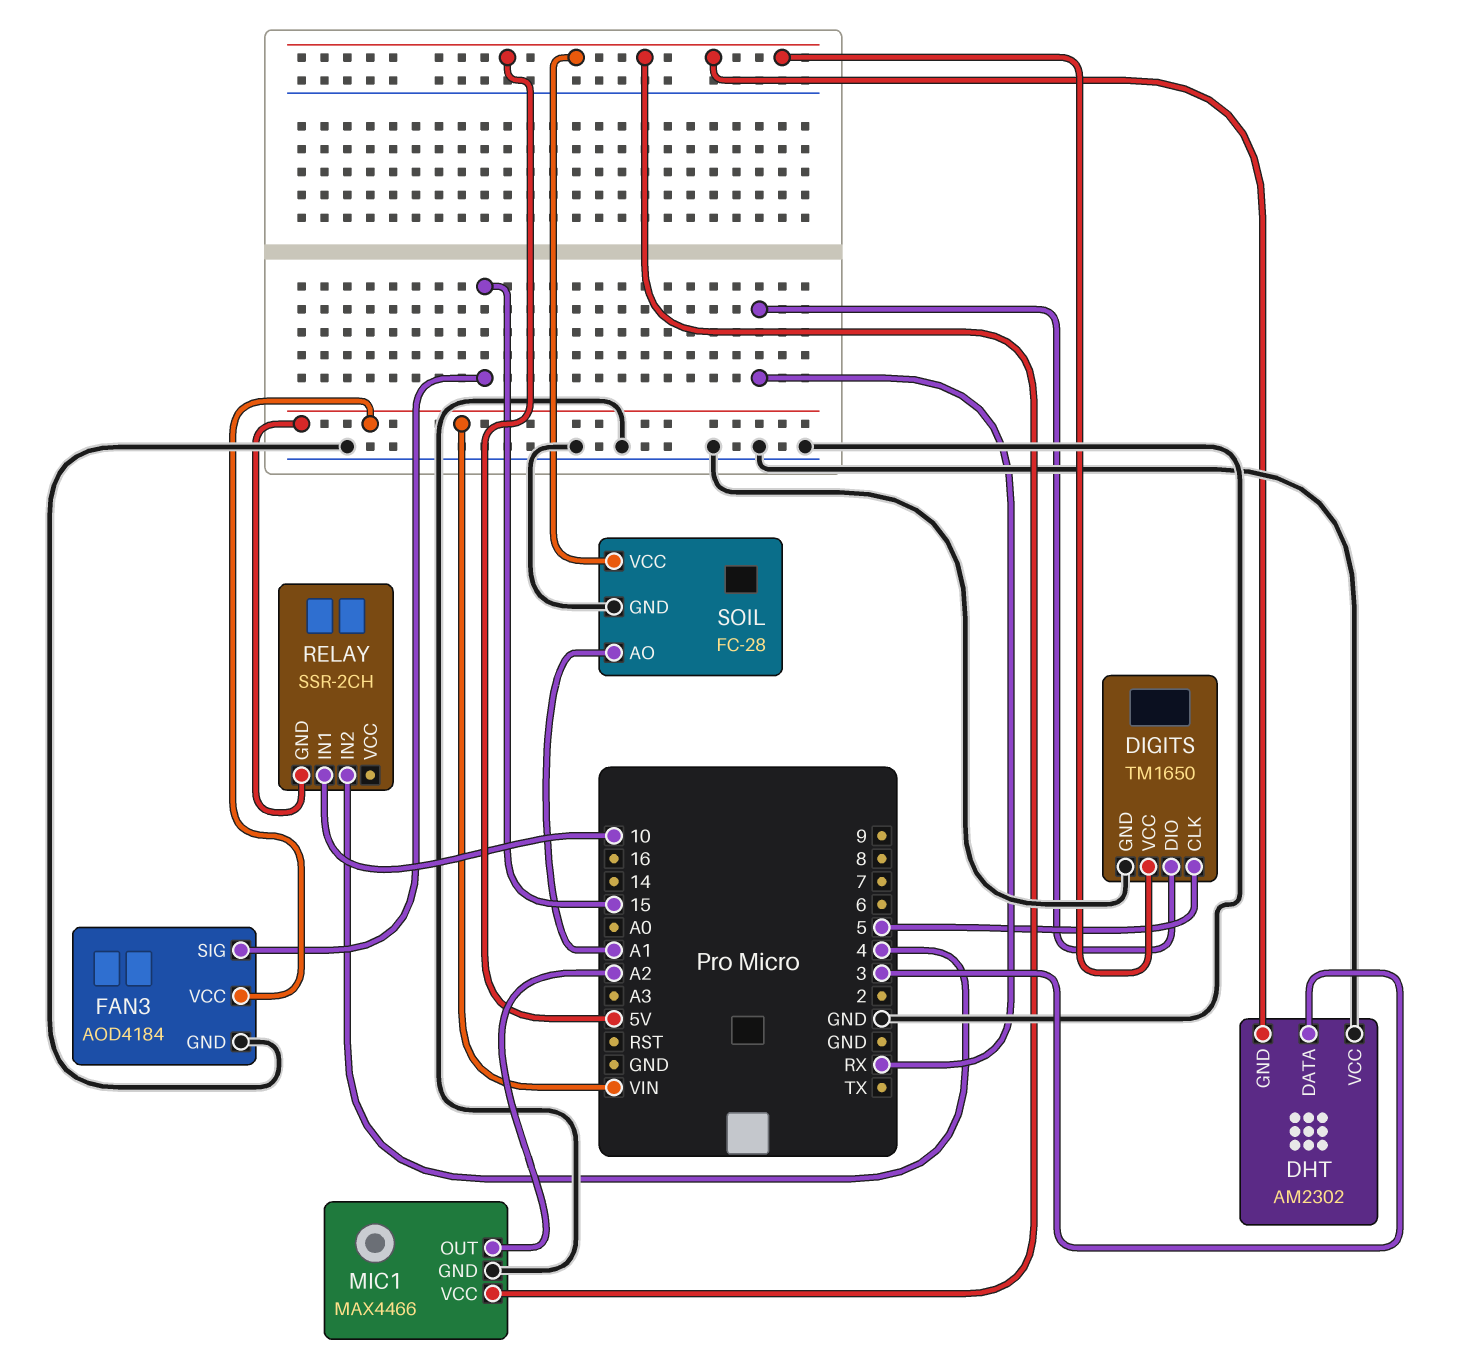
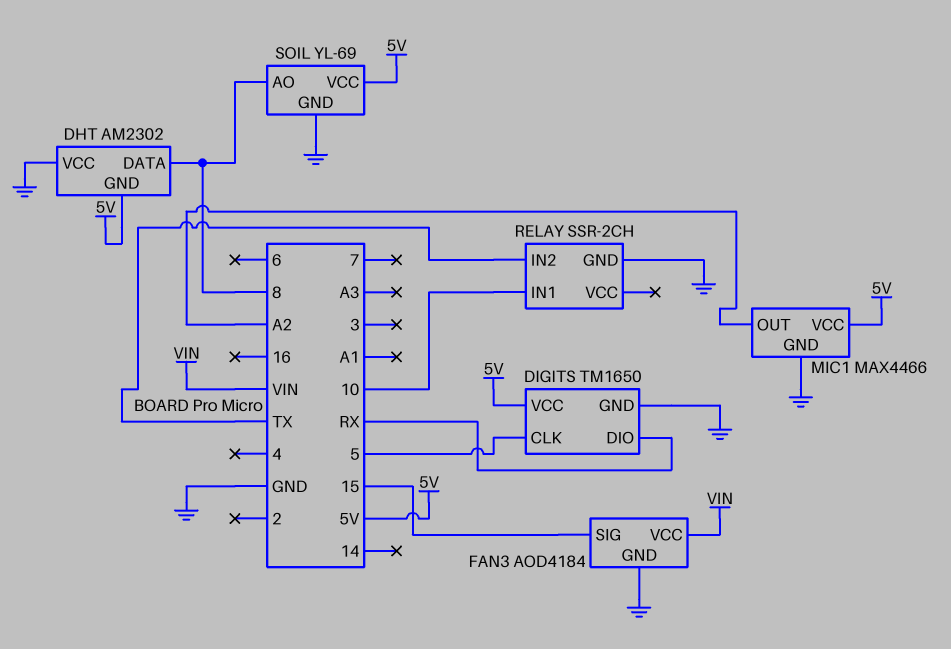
DHT pin DATA: 3 -> 8
RELAY pin GND: VIN -> GND
RELAY pin IN2: 4 -> TX
SOIL: FC-28 -> YL-69
SOIL pin AO: A1 -> 8

